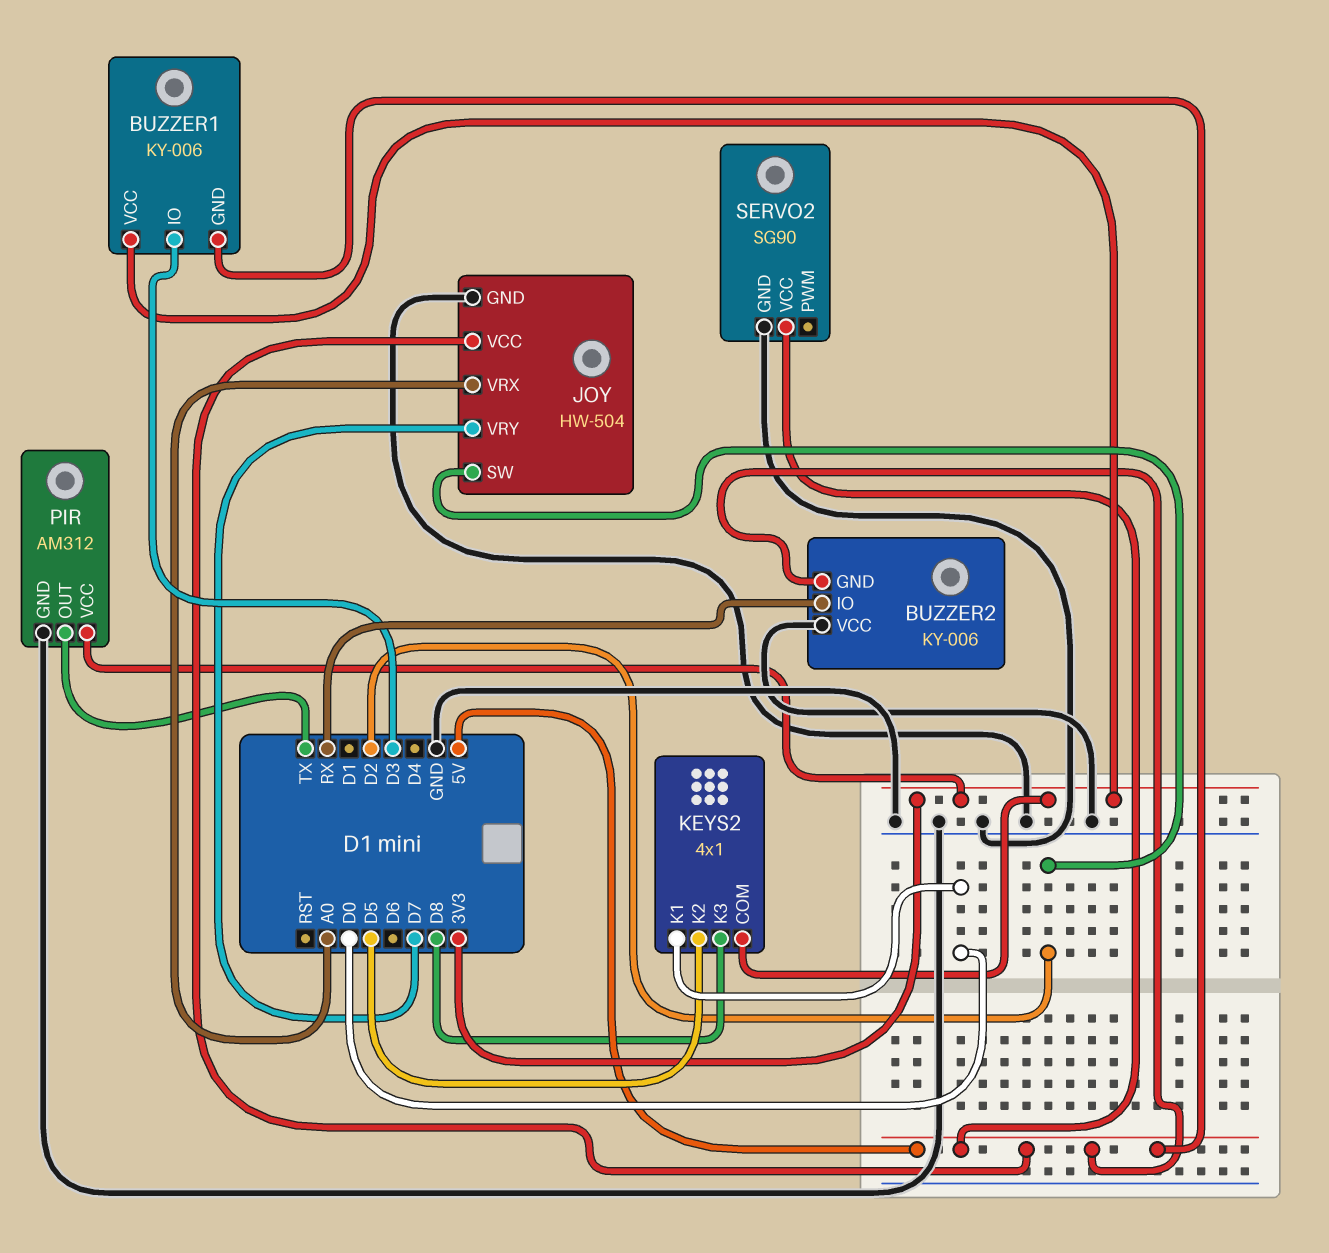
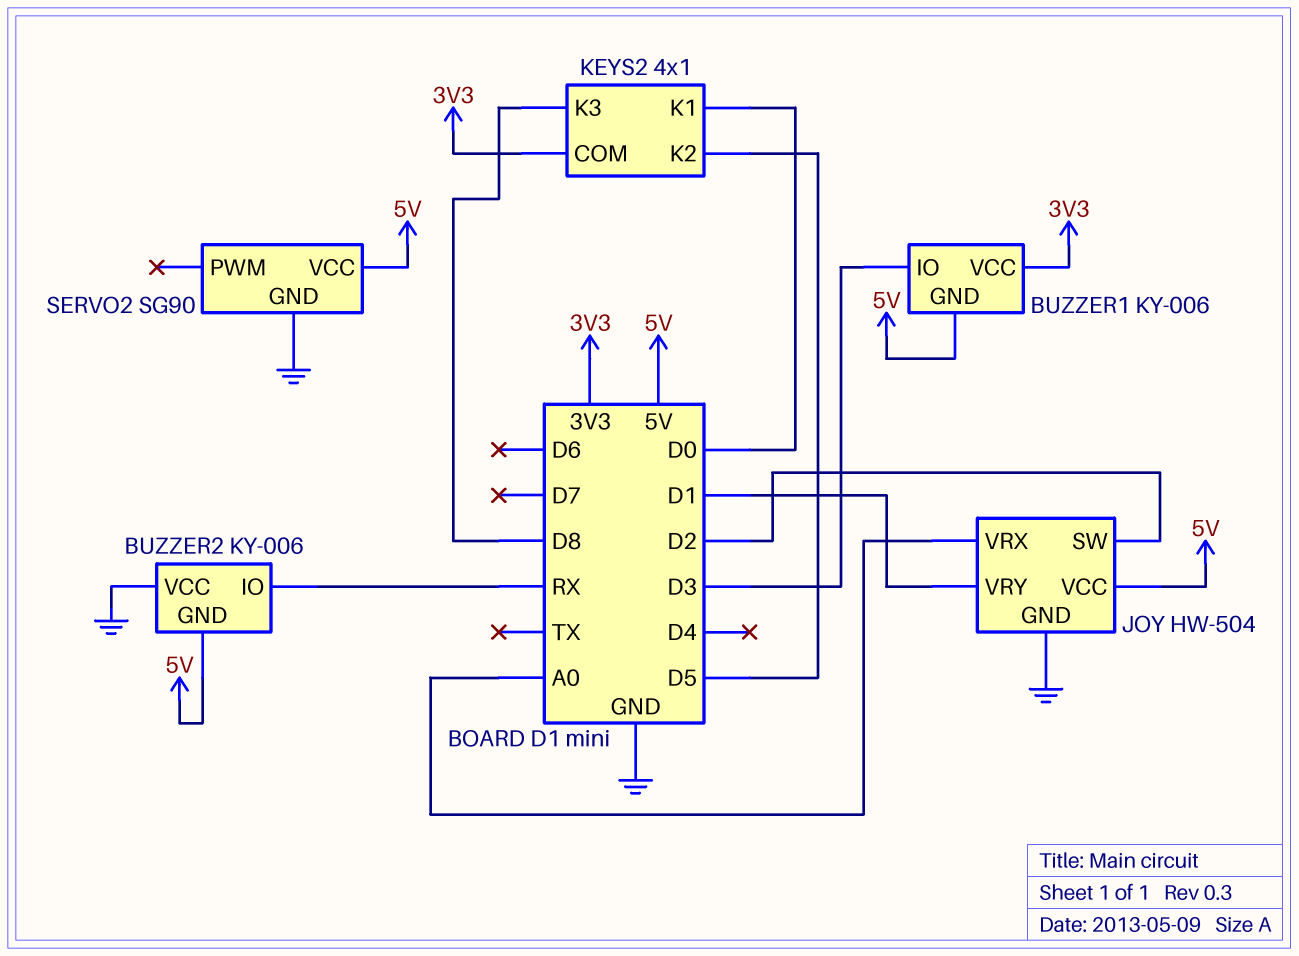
JOY pin VRY: D7 -> D1
PIR: AM312 -> none
PIR pin GND: GND -> none
PIR pin OUT: TX -> none
PIR pin VCC: 3V3 -> none

